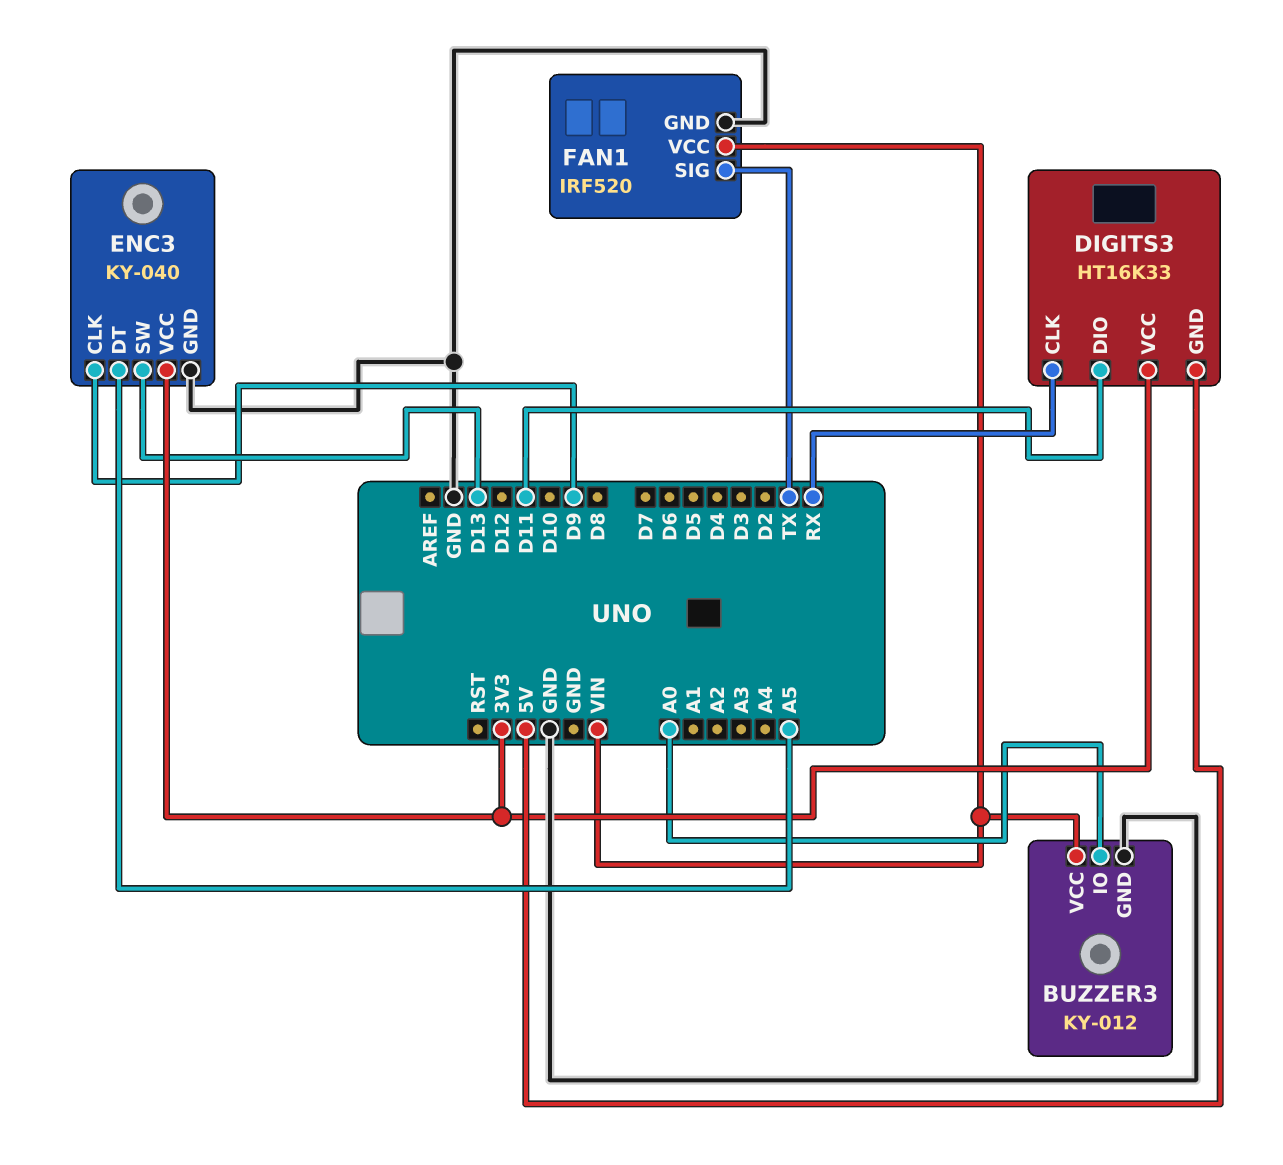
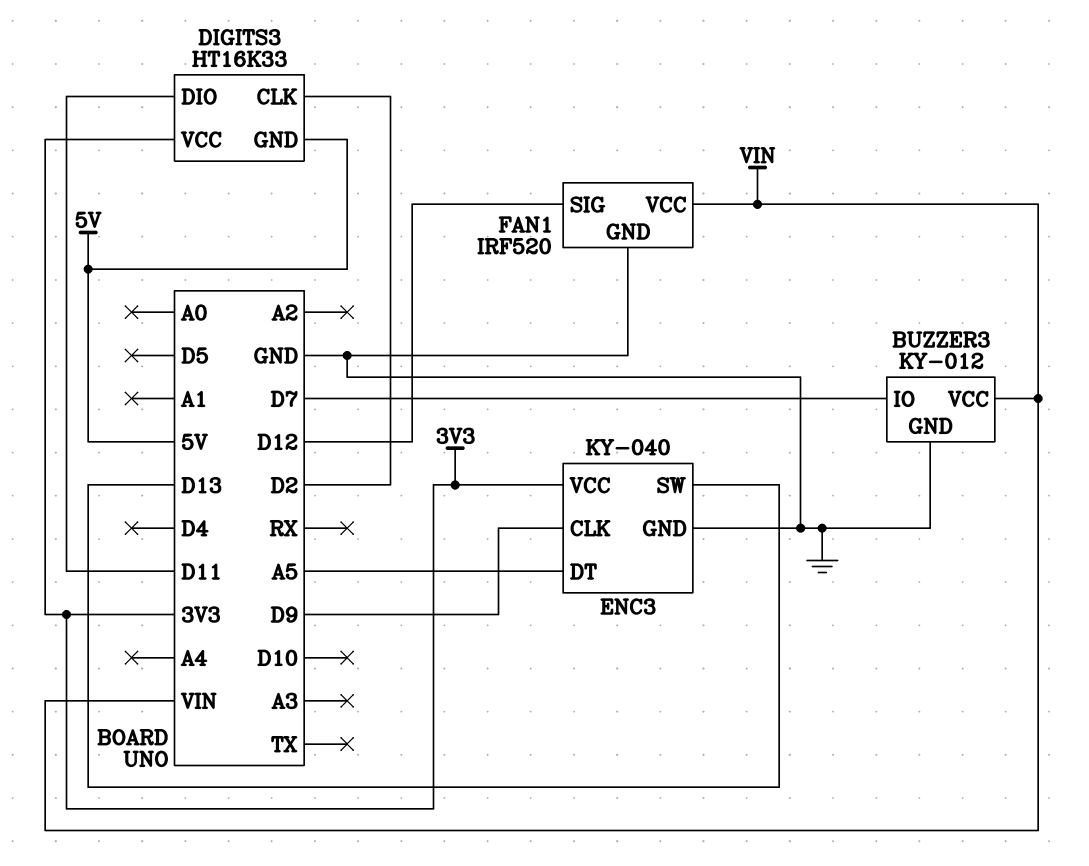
BUZZER3 pin IO: A0 -> D7
DIGITS3 pin CLK: RX -> D2
FAN1 pin SIG: TX -> D12

